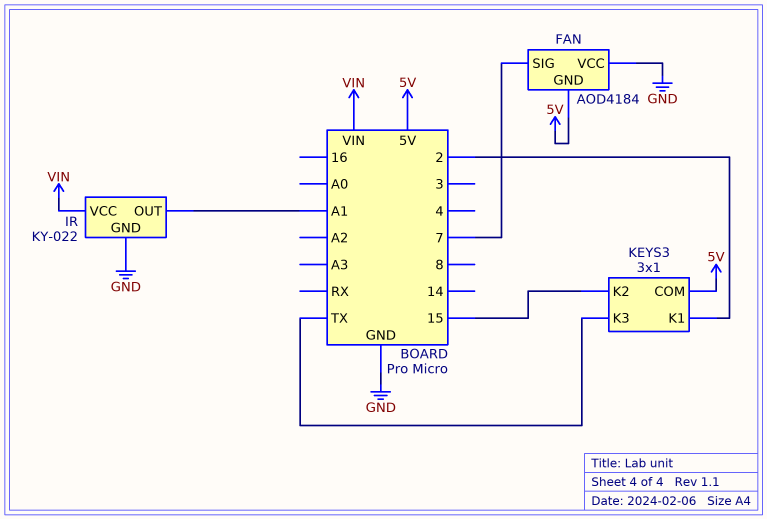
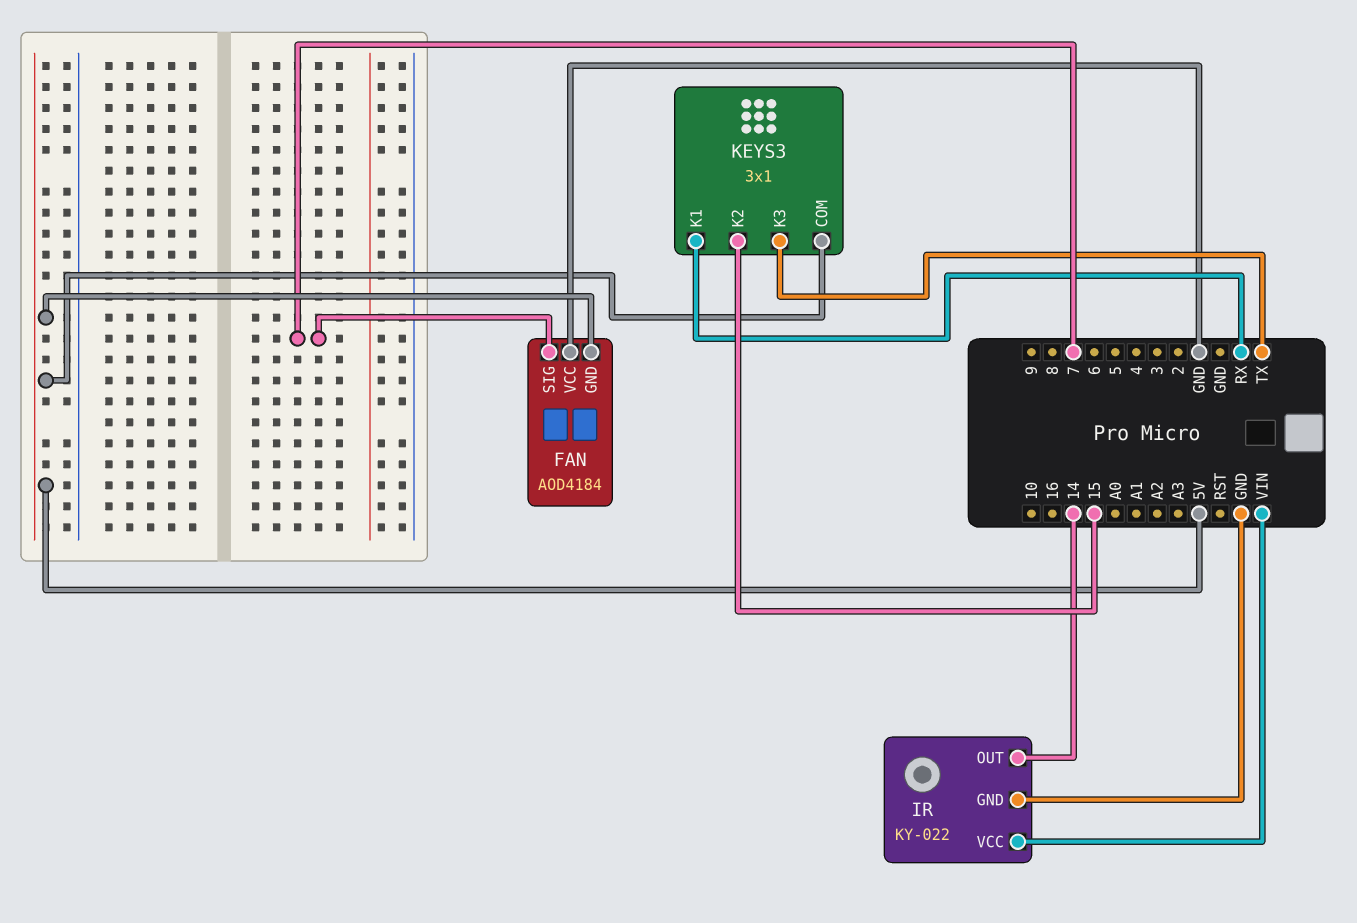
IR pin OUT: A1 -> 14
KEYS3 pin K1: 2 -> RX

